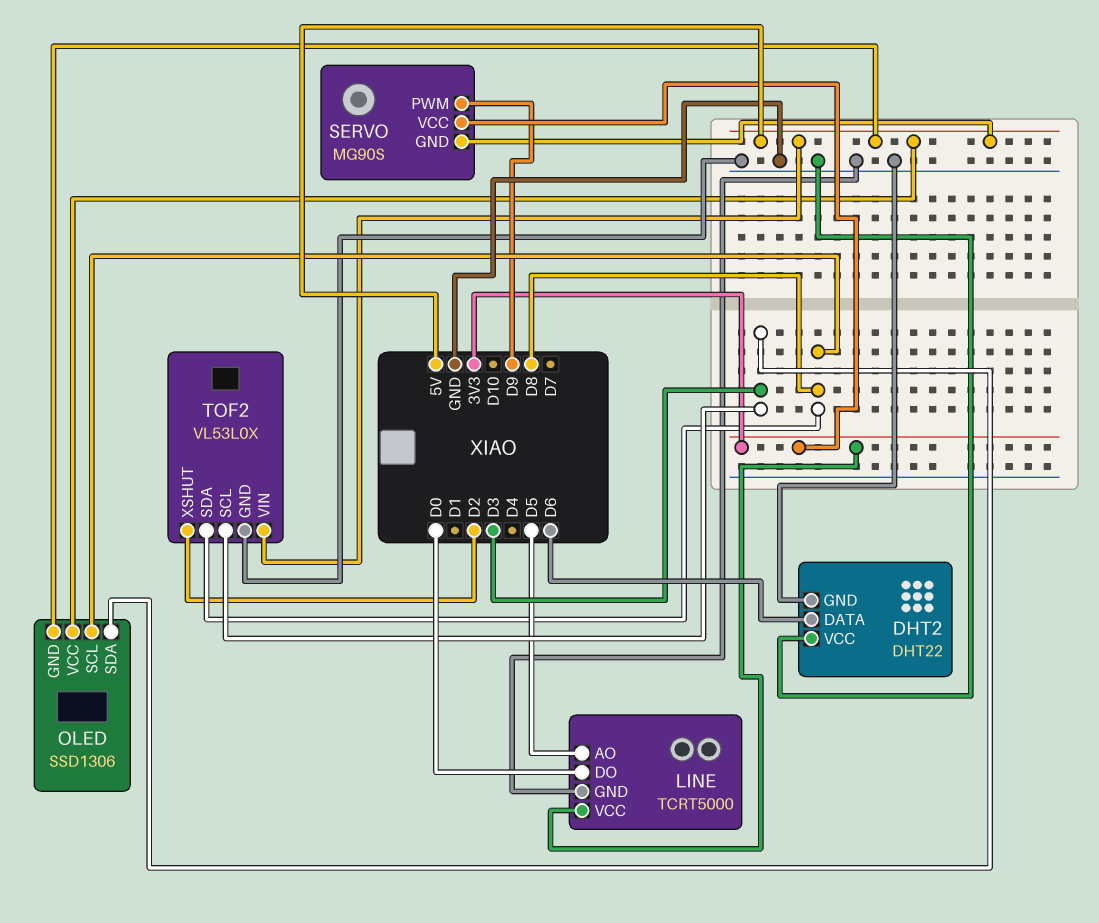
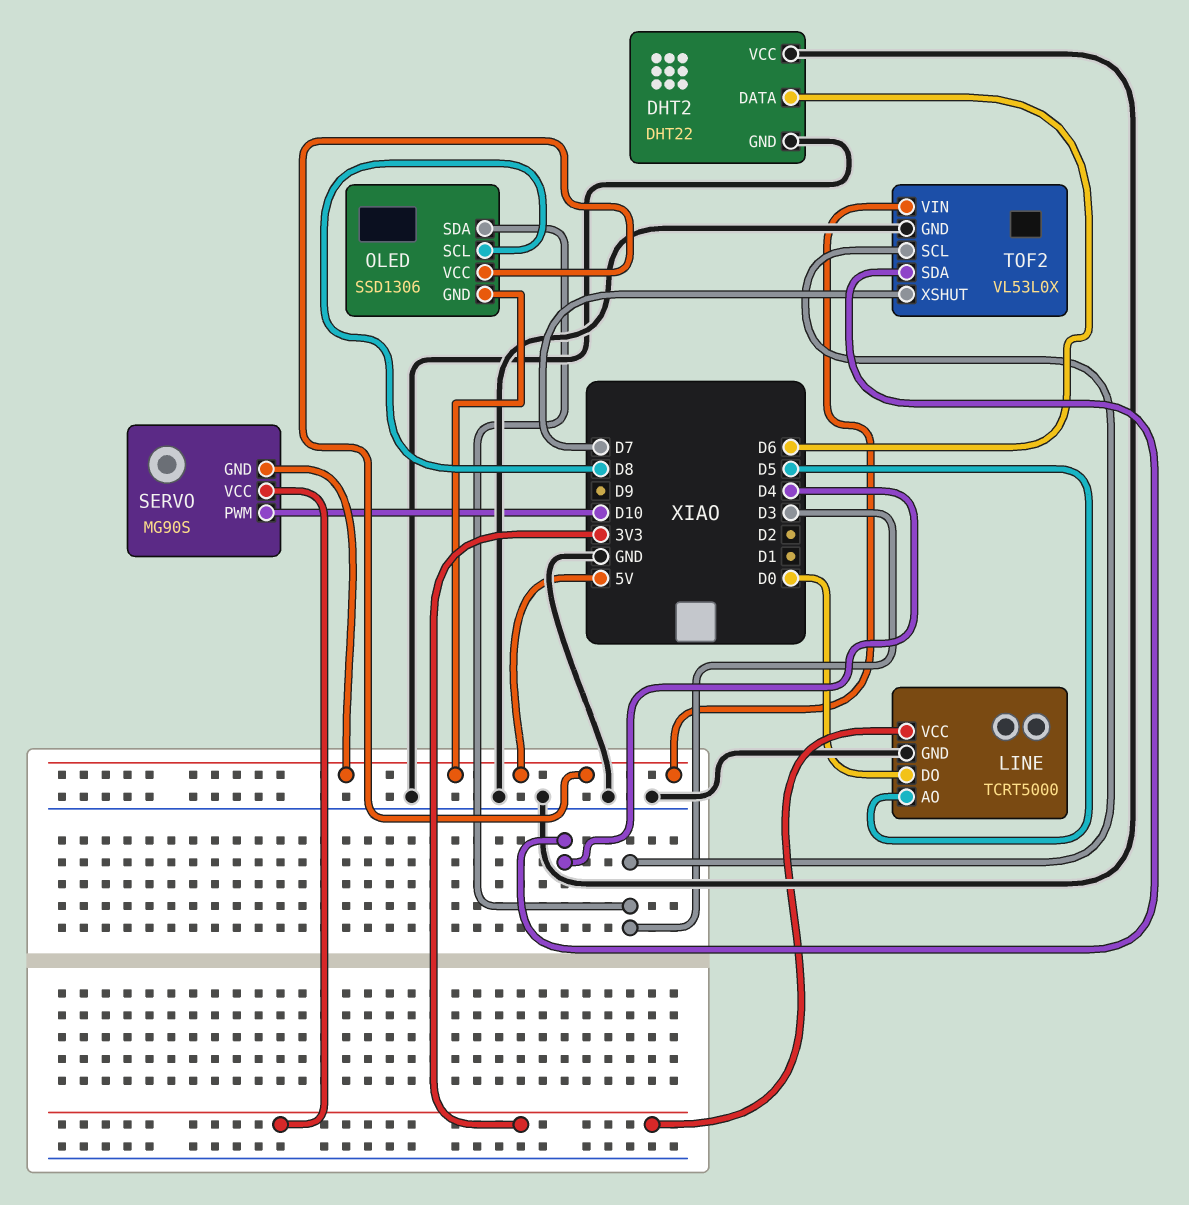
SERVO pin PWM: D9 -> D10
TOF2 pin SDA: D8 -> D4
TOF2 pin XSHUT: D2 -> D7

